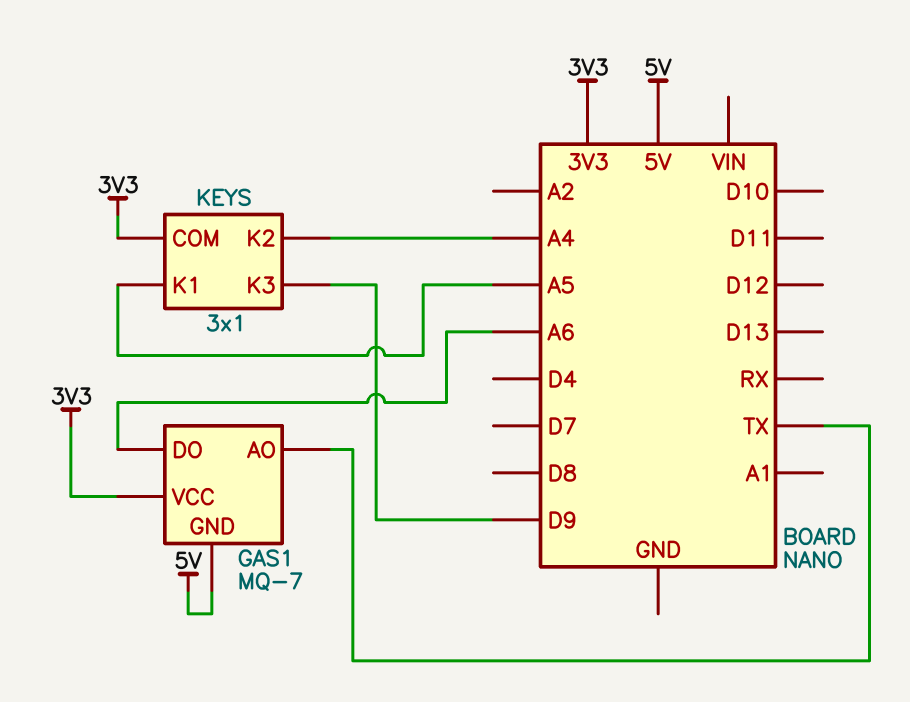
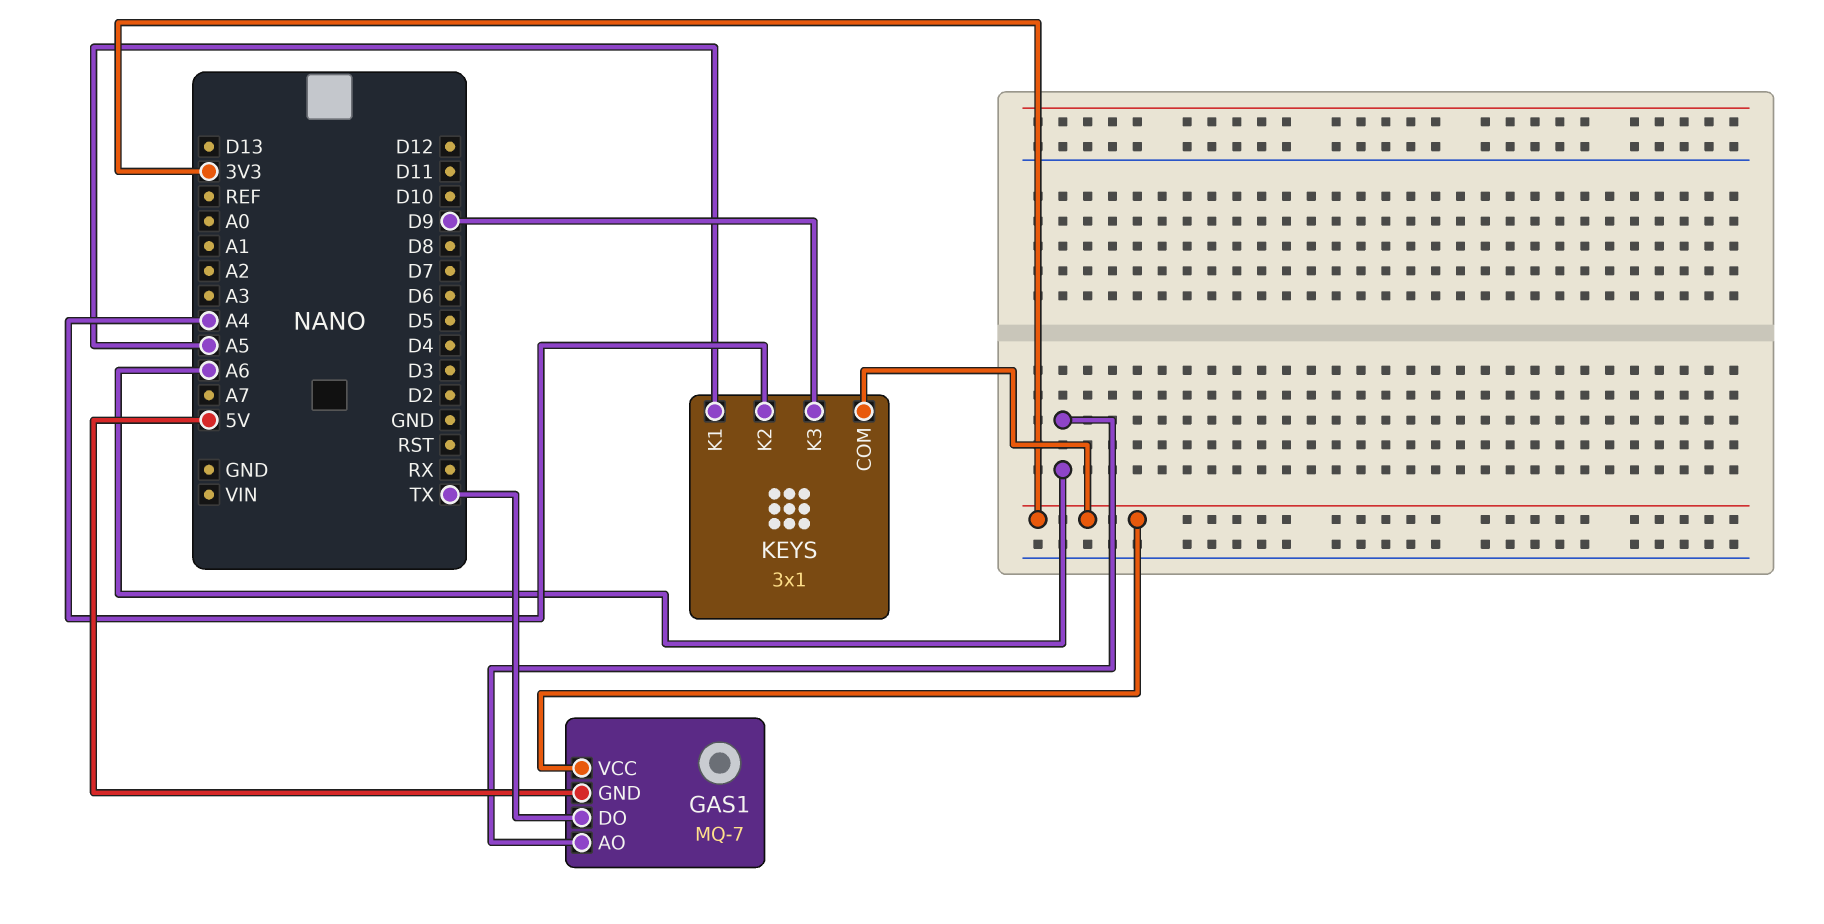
GAS1 pin AO: TX -> A6
GAS1 pin DO: A6 -> TX

